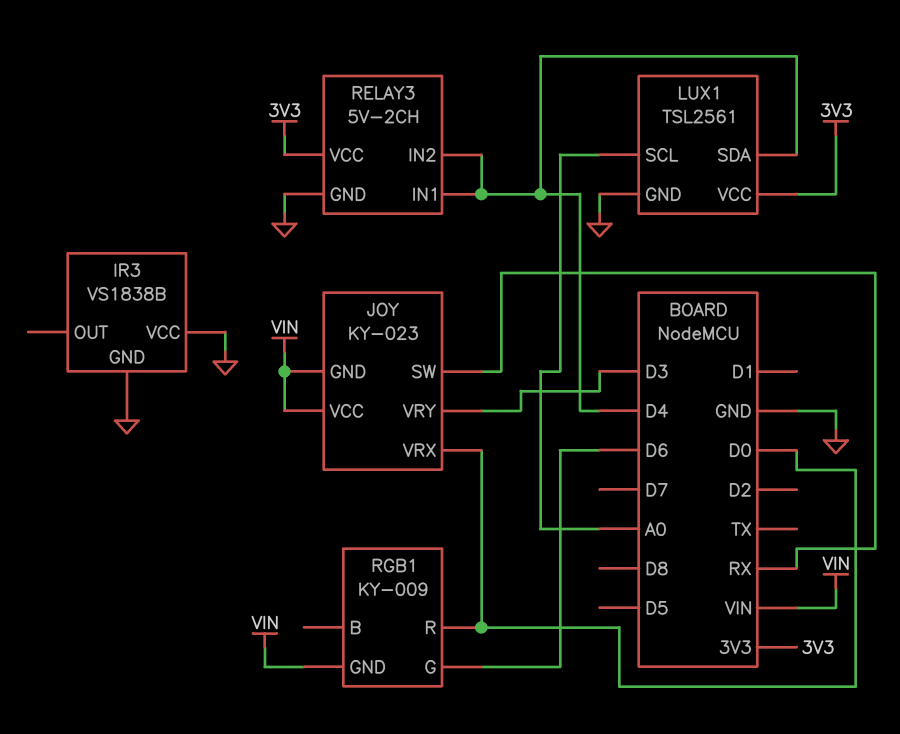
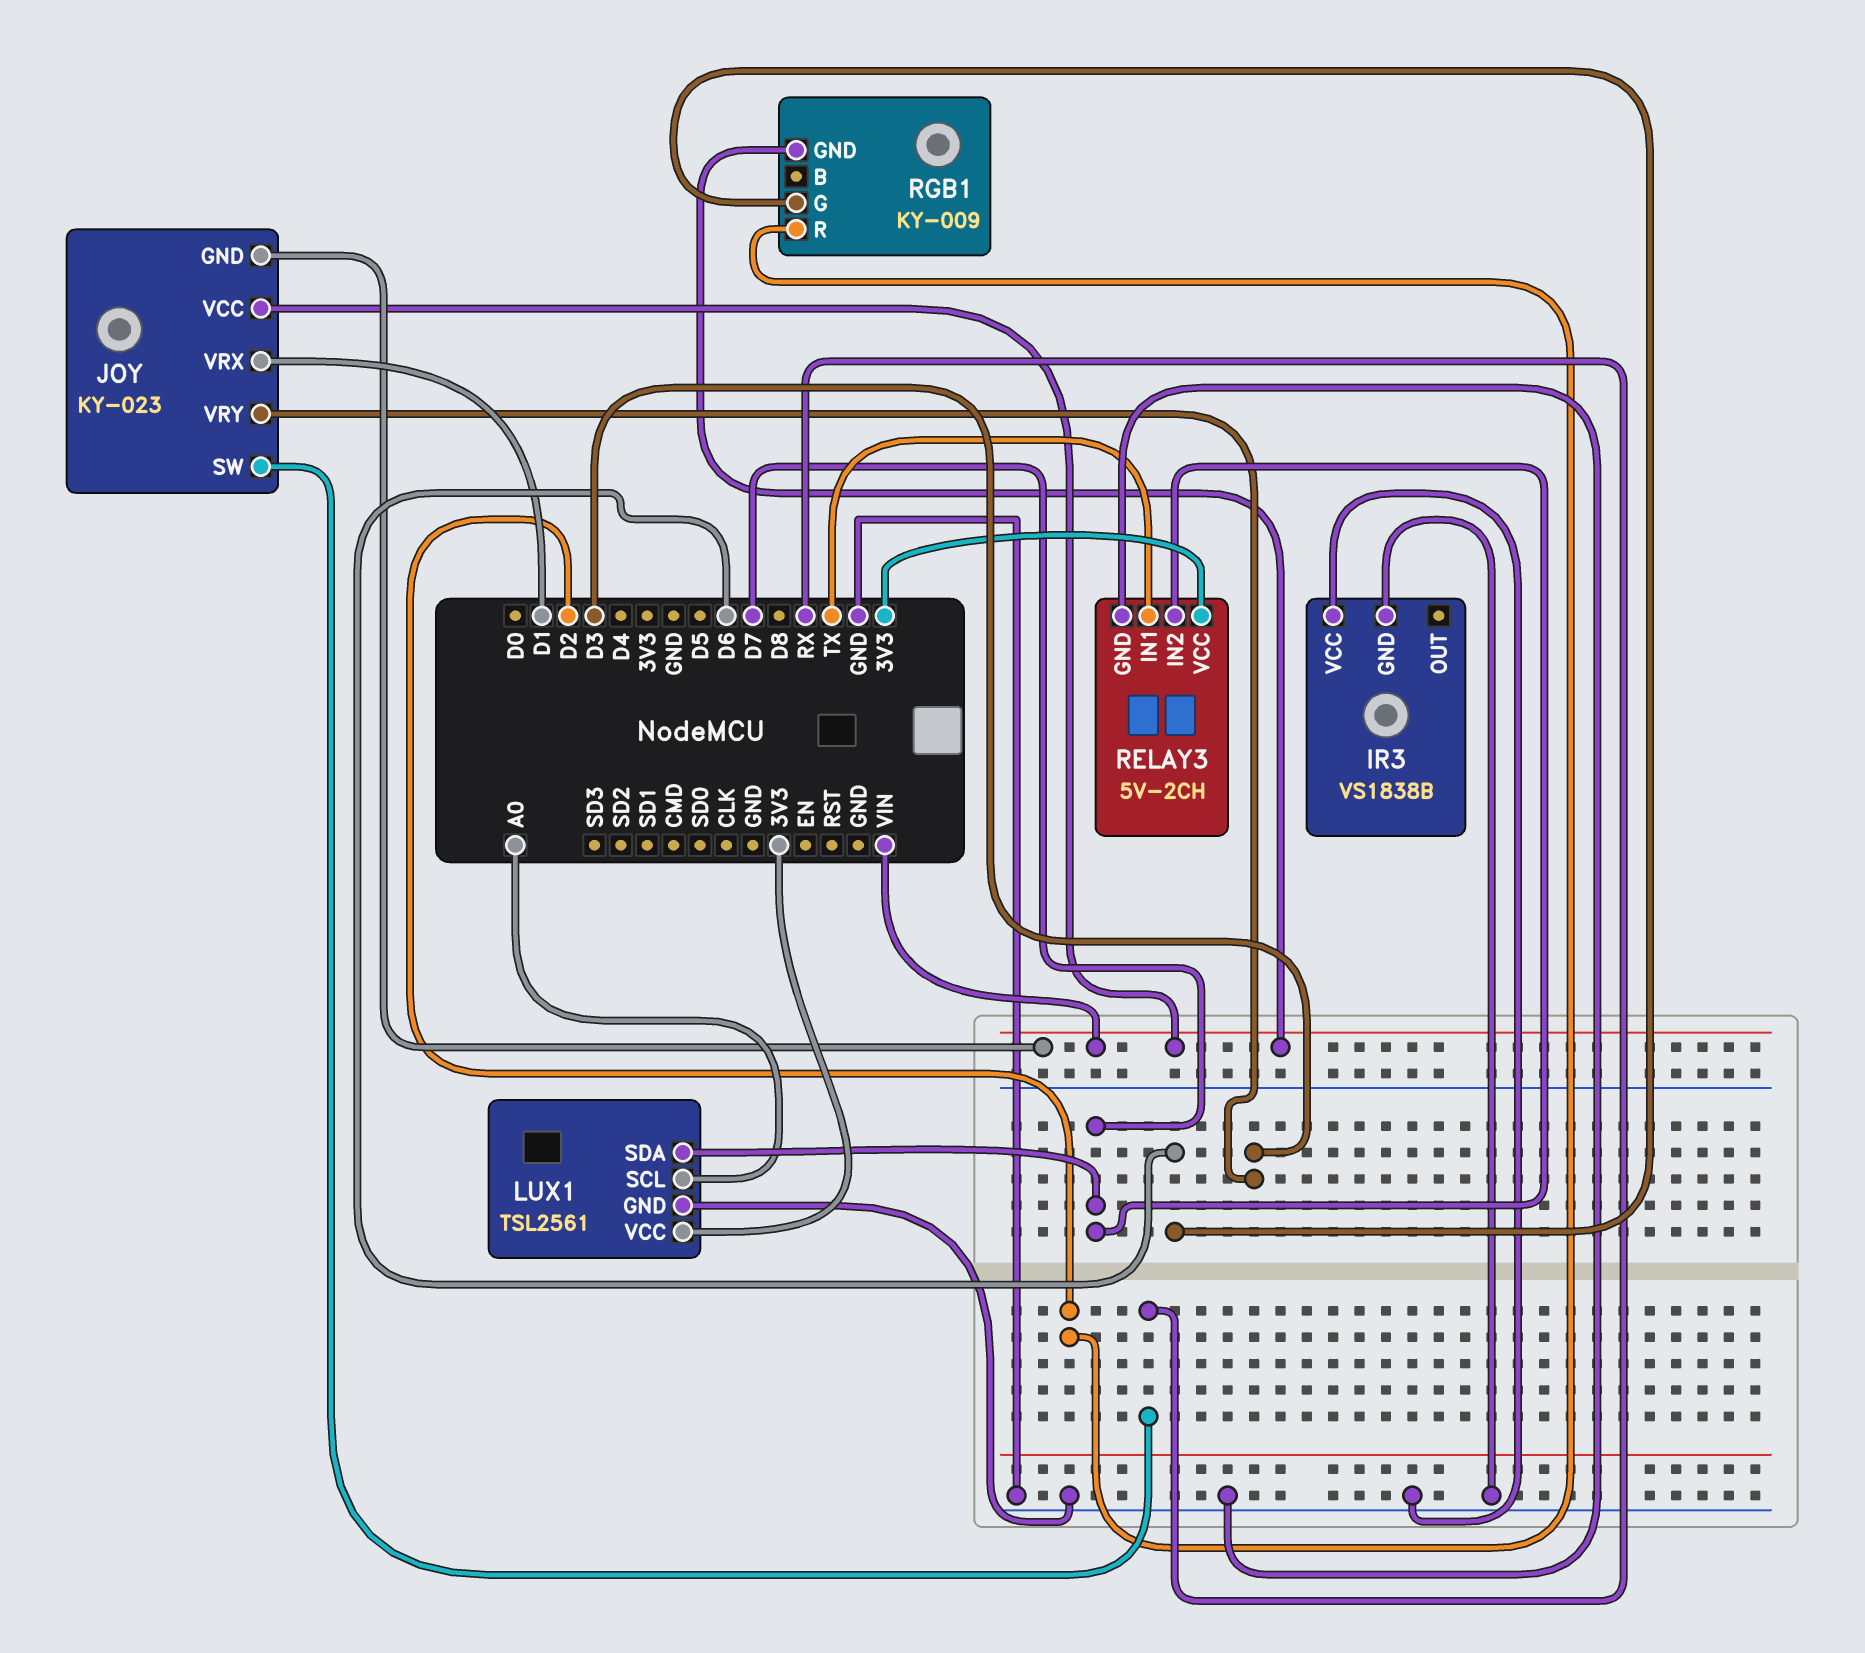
JOY pin VRX: D0 -> D1
LUX1 pin SDA: D4 -> D7
RELAY3 pin IN1: D4 -> TX
RELAY3 pin IN2: D4 -> D7
RGB1 pin R: D0 -> D2

